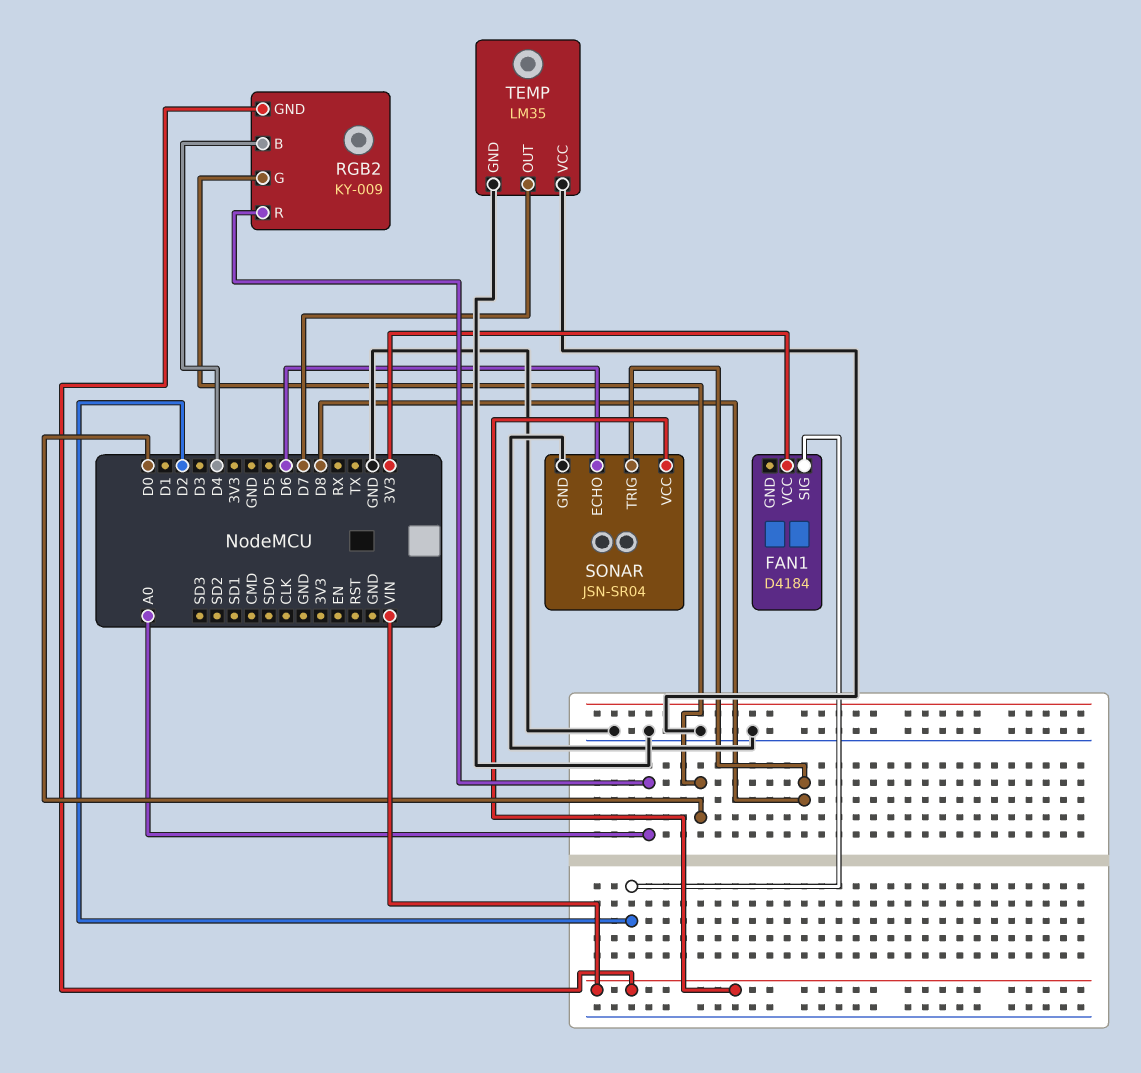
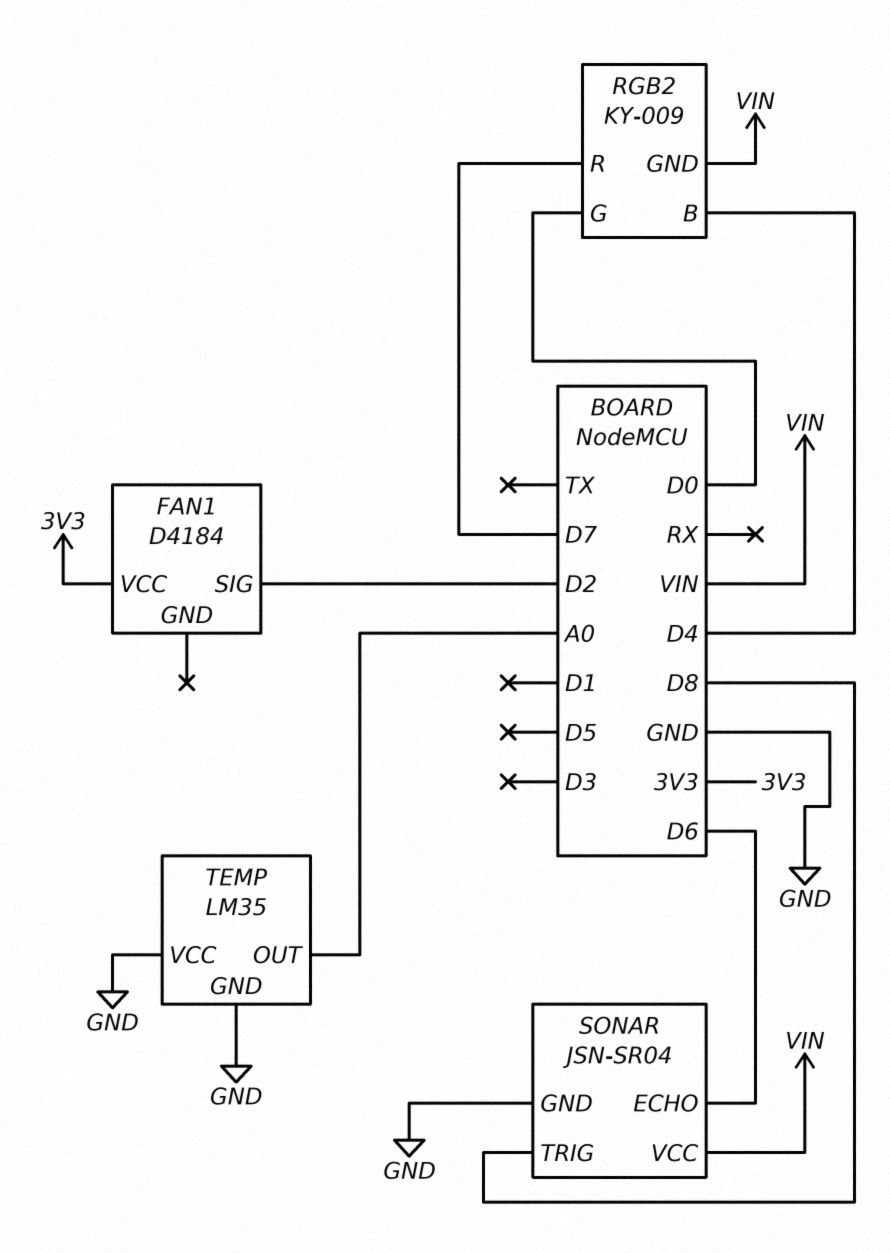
RGB2 pin R: A0 -> D7
TEMP pin OUT: D7 -> A0

